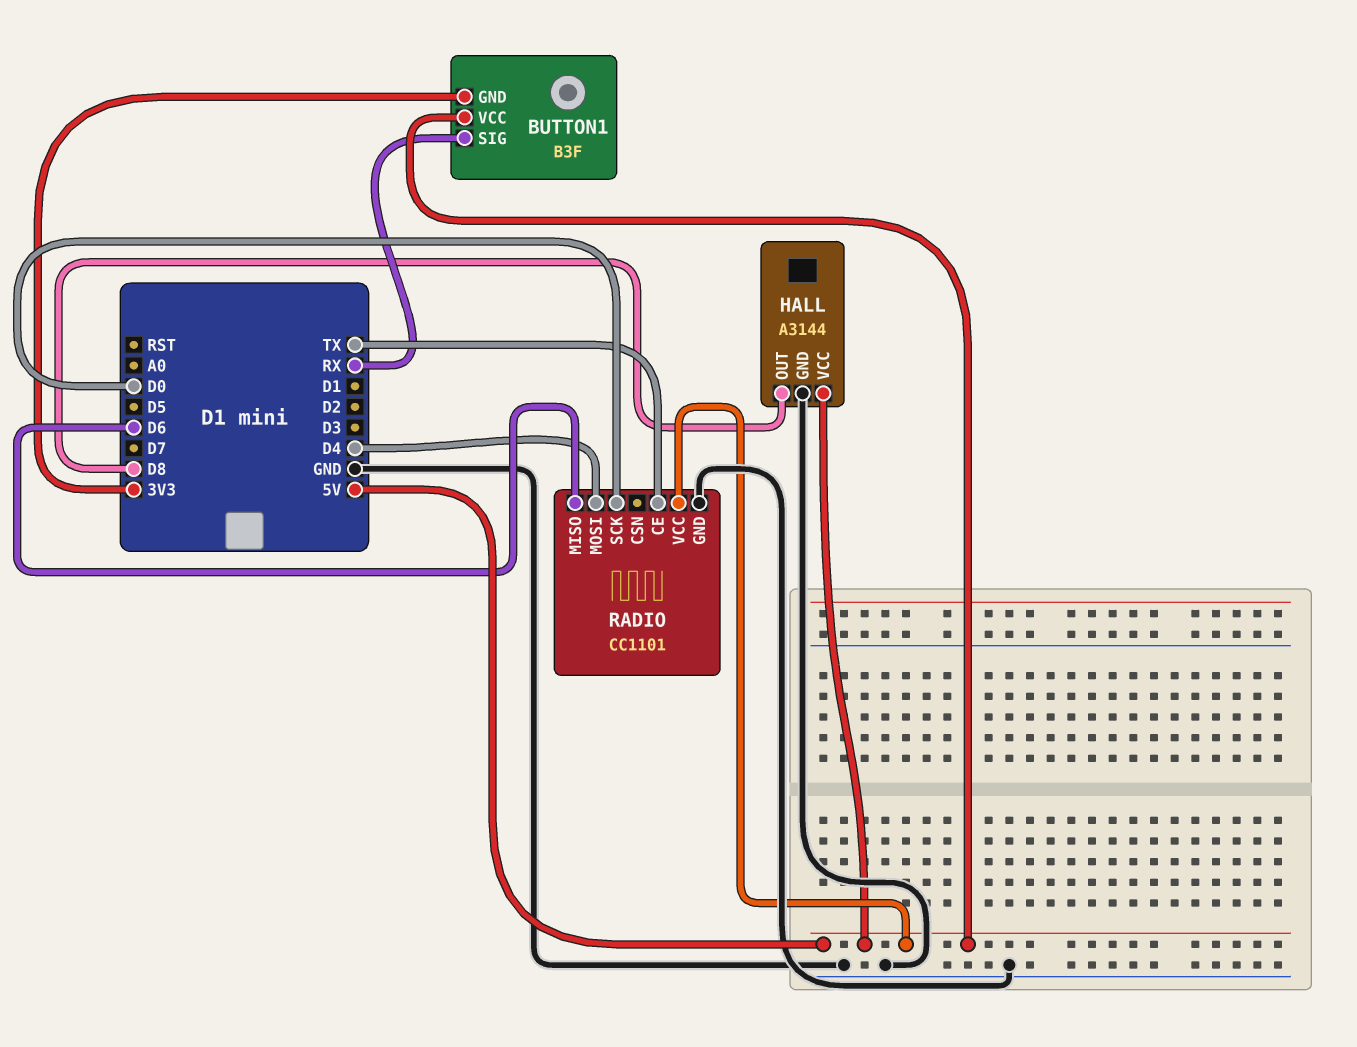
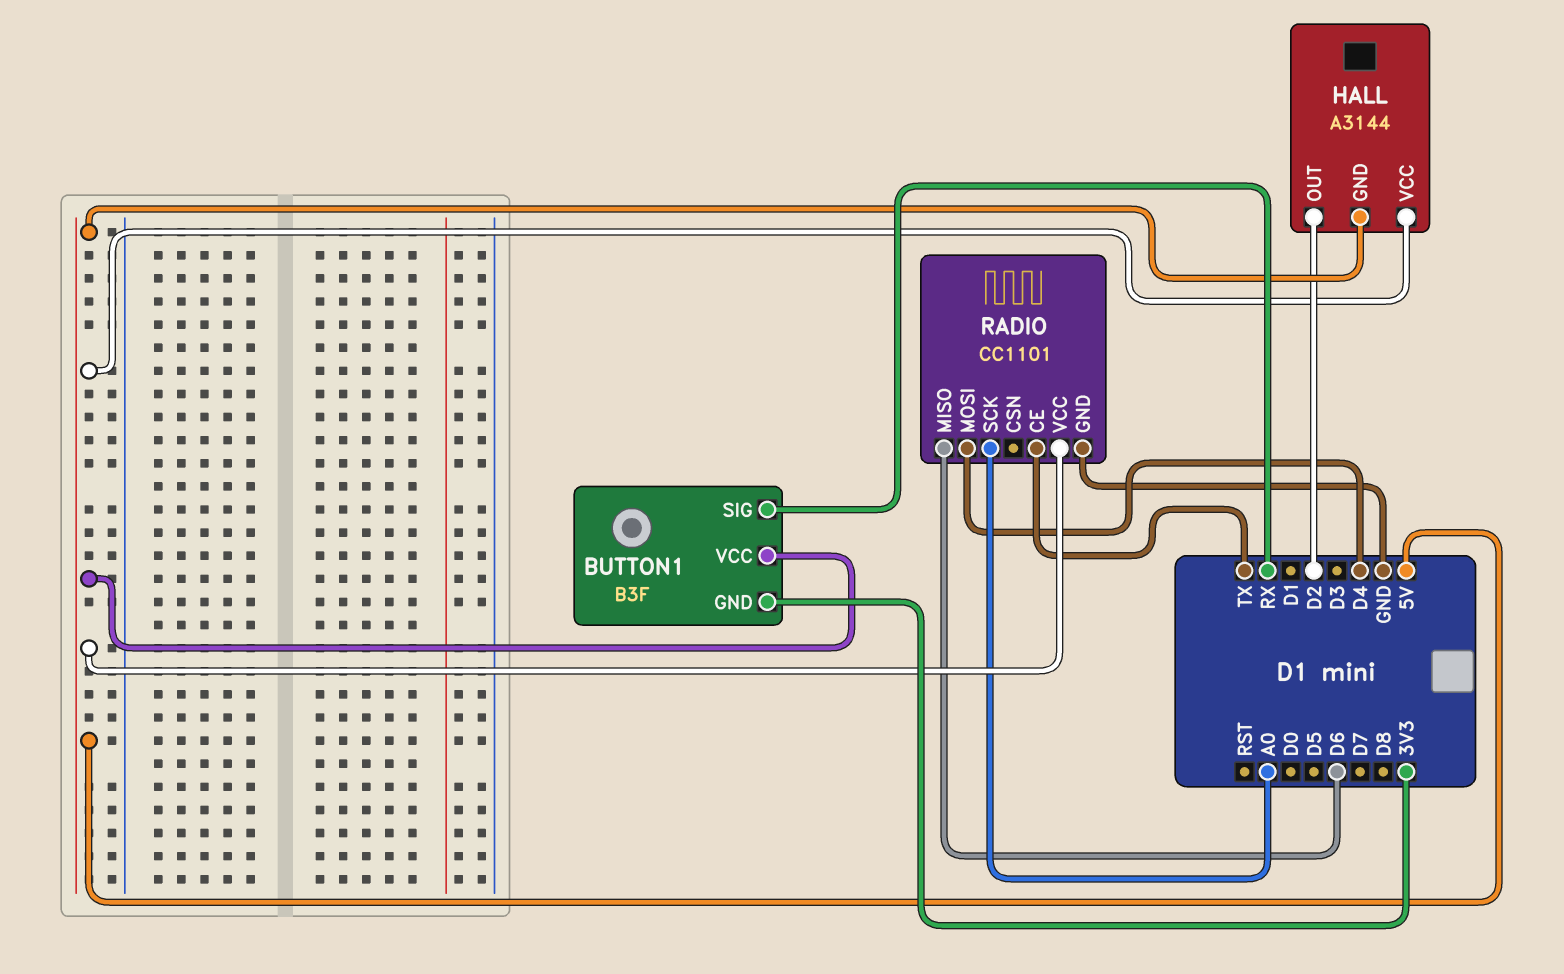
HALL pin GND: GND -> 5V
HALL pin OUT: D8 -> D2
RADIO pin SCK: D0 -> A0

